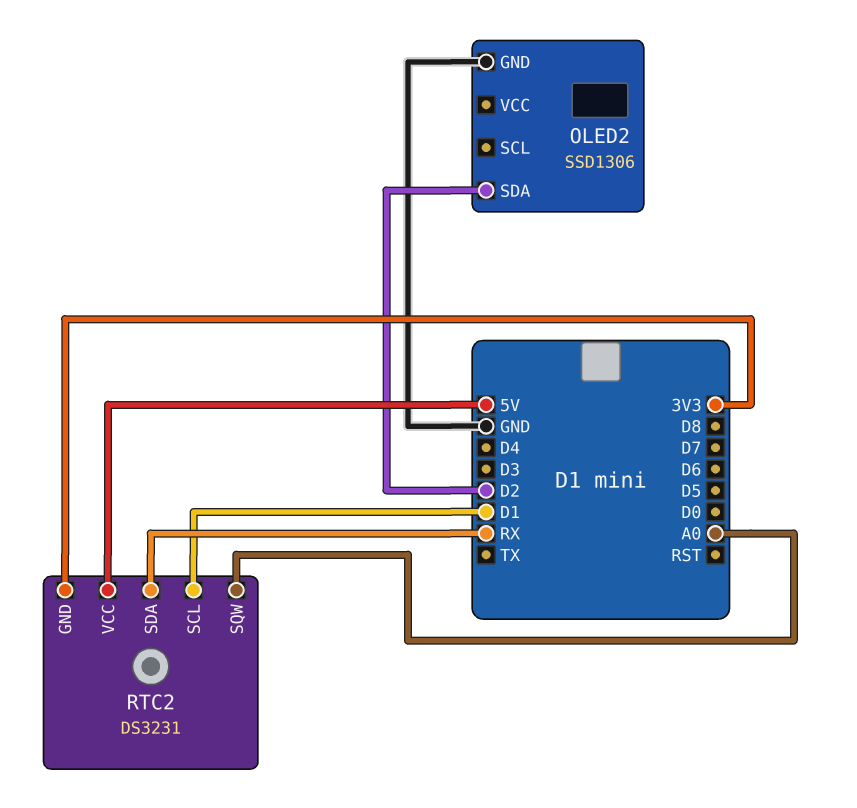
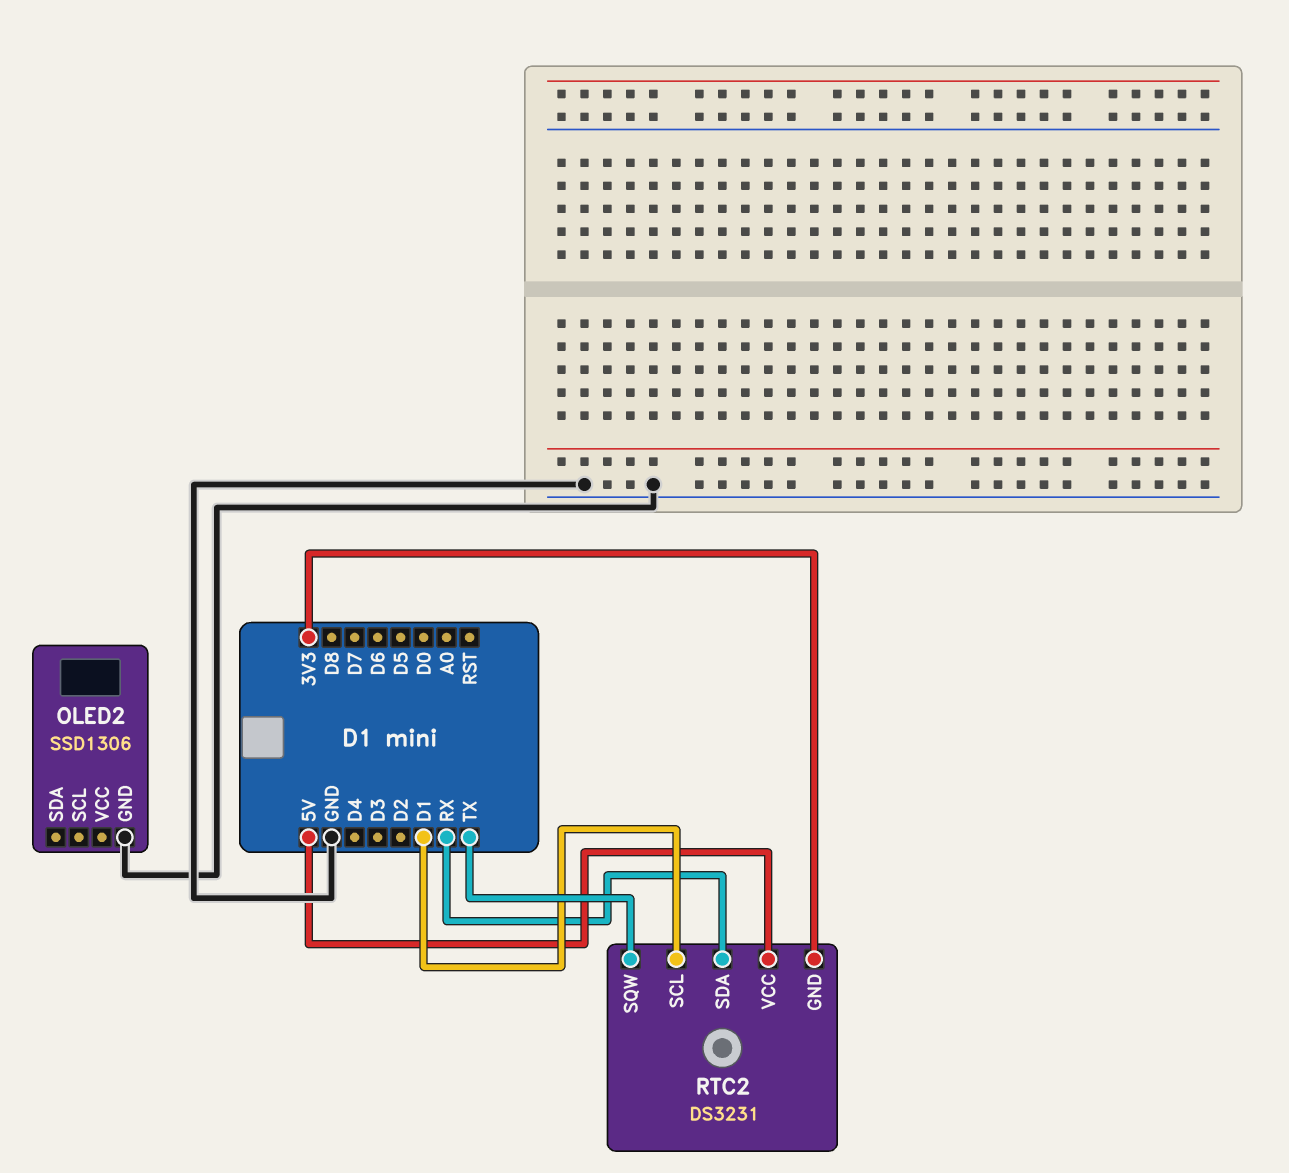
OLED2 pin SDA: D2 -> none
RTC2 pin SQW: A0 -> TX

